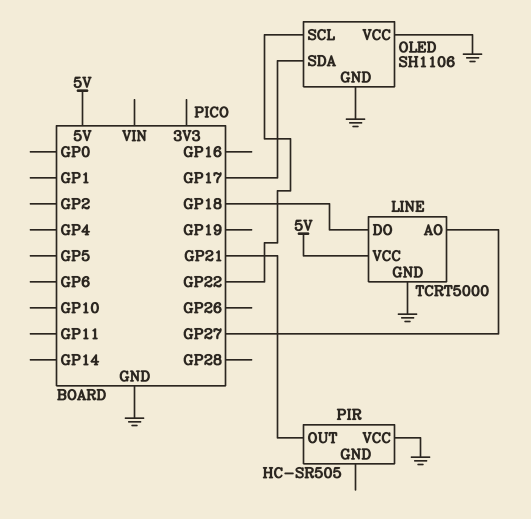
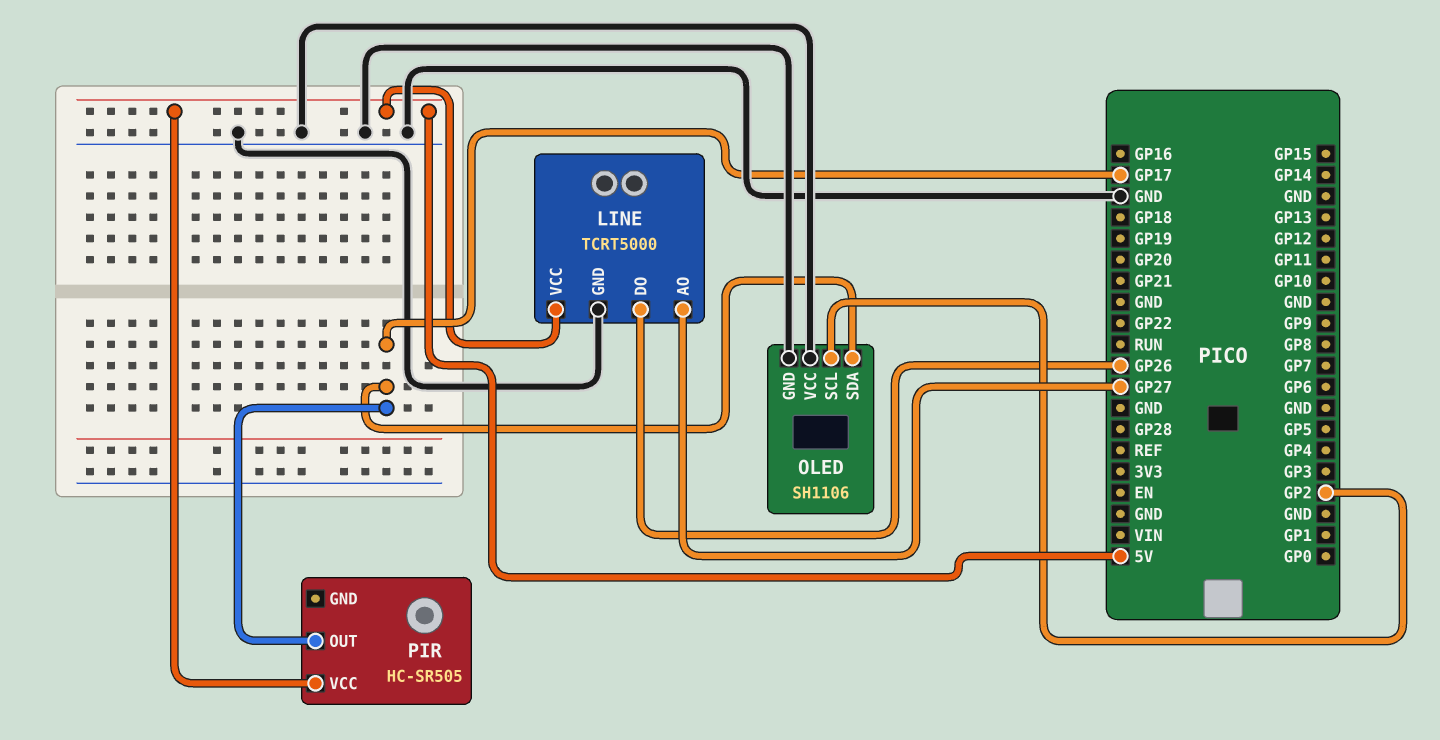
LINE pin DO: GP18 -> GP26
OLED pin SCL: GP22 -> GP2
PIR pin OUT: GP21 -> GP17
PIR pin VCC: GND -> 5V

